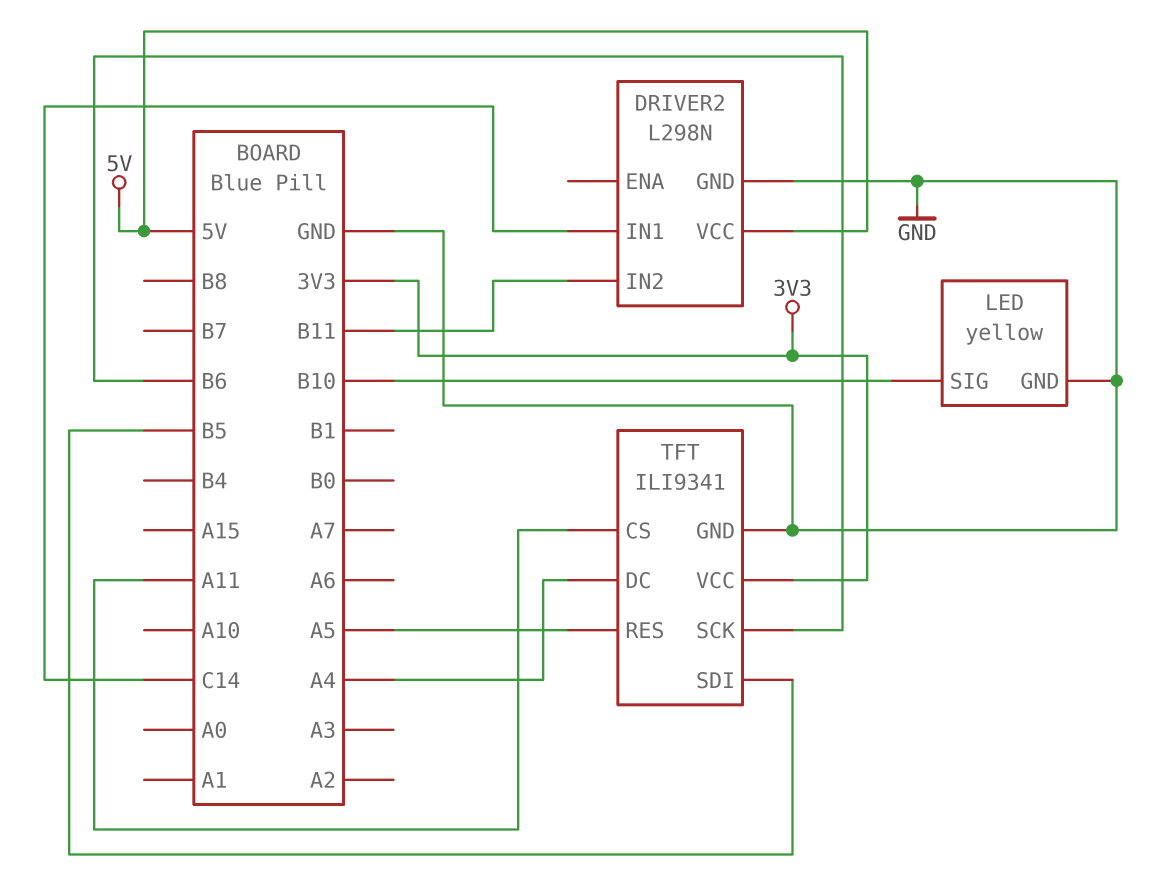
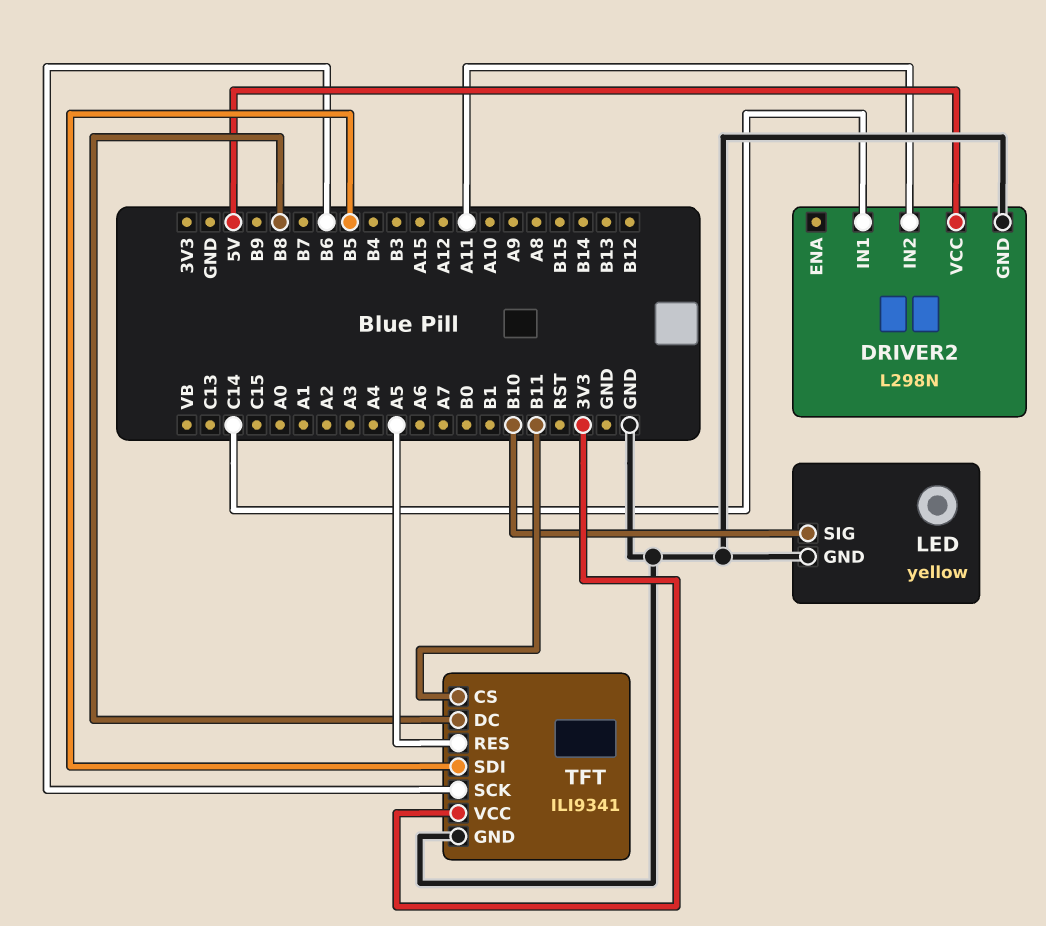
DRIVER2 pin IN2: B11 -> A11
TFT pin CS: A11 -> B11
TFT pin DC: A4 -> B8

